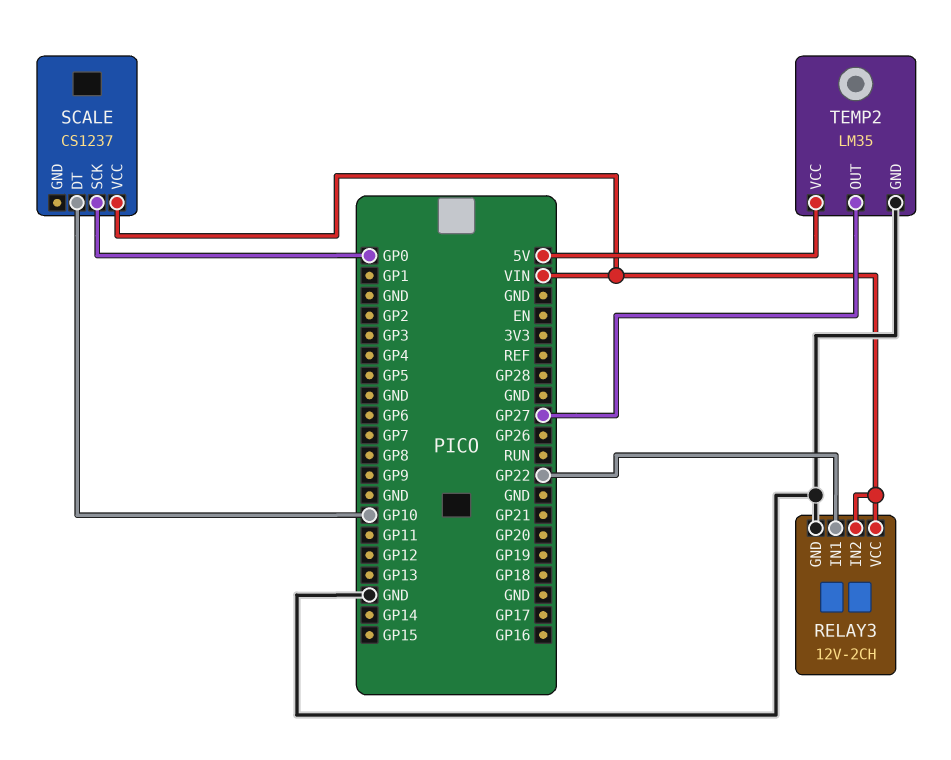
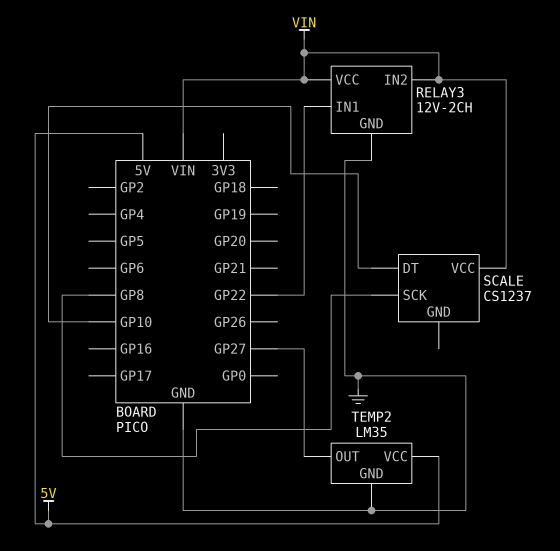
SCALE pin SCK: GP0 -> GP8

